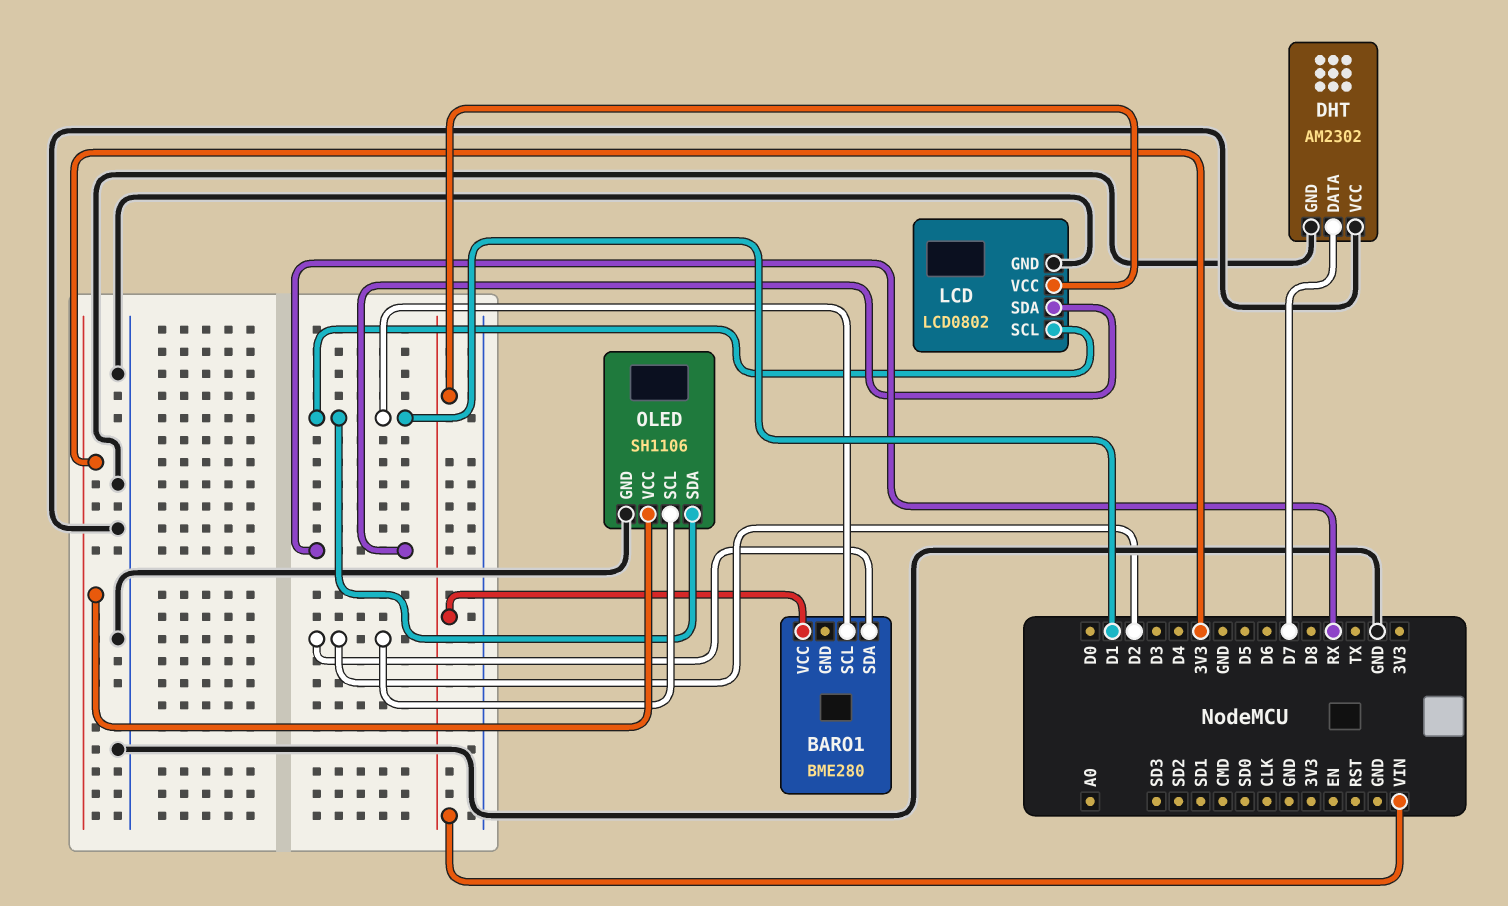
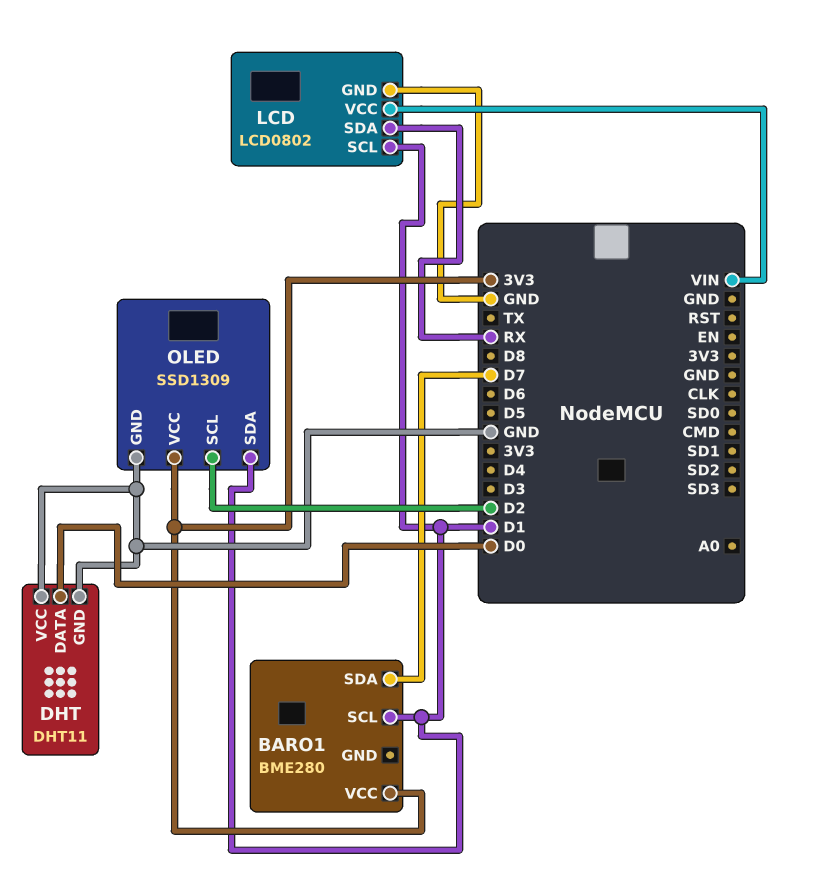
BARO1 pin SDA: D2 -> D7
BARO1 pin VCC: VIN -> 3V3
DHT: AM2302 -> DHT11
DHT pin DATA: D7 -> D0
OLED: SH1106 -> SSD1309

